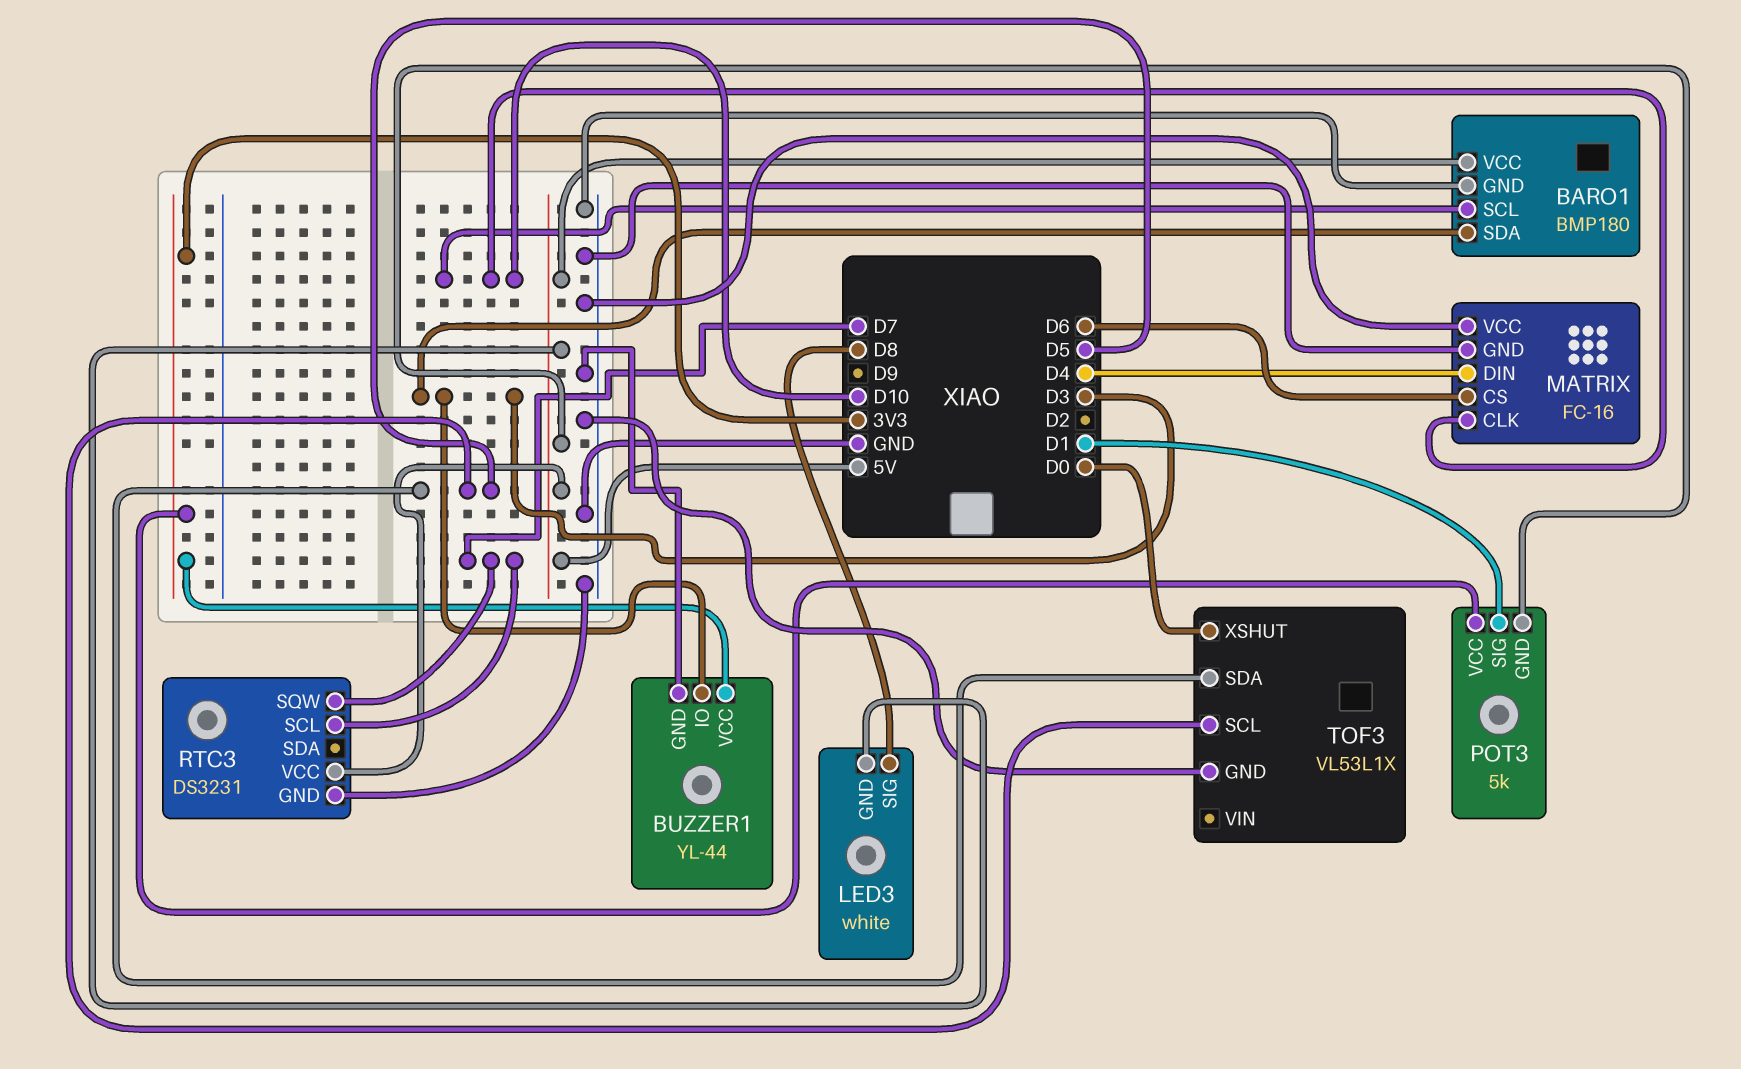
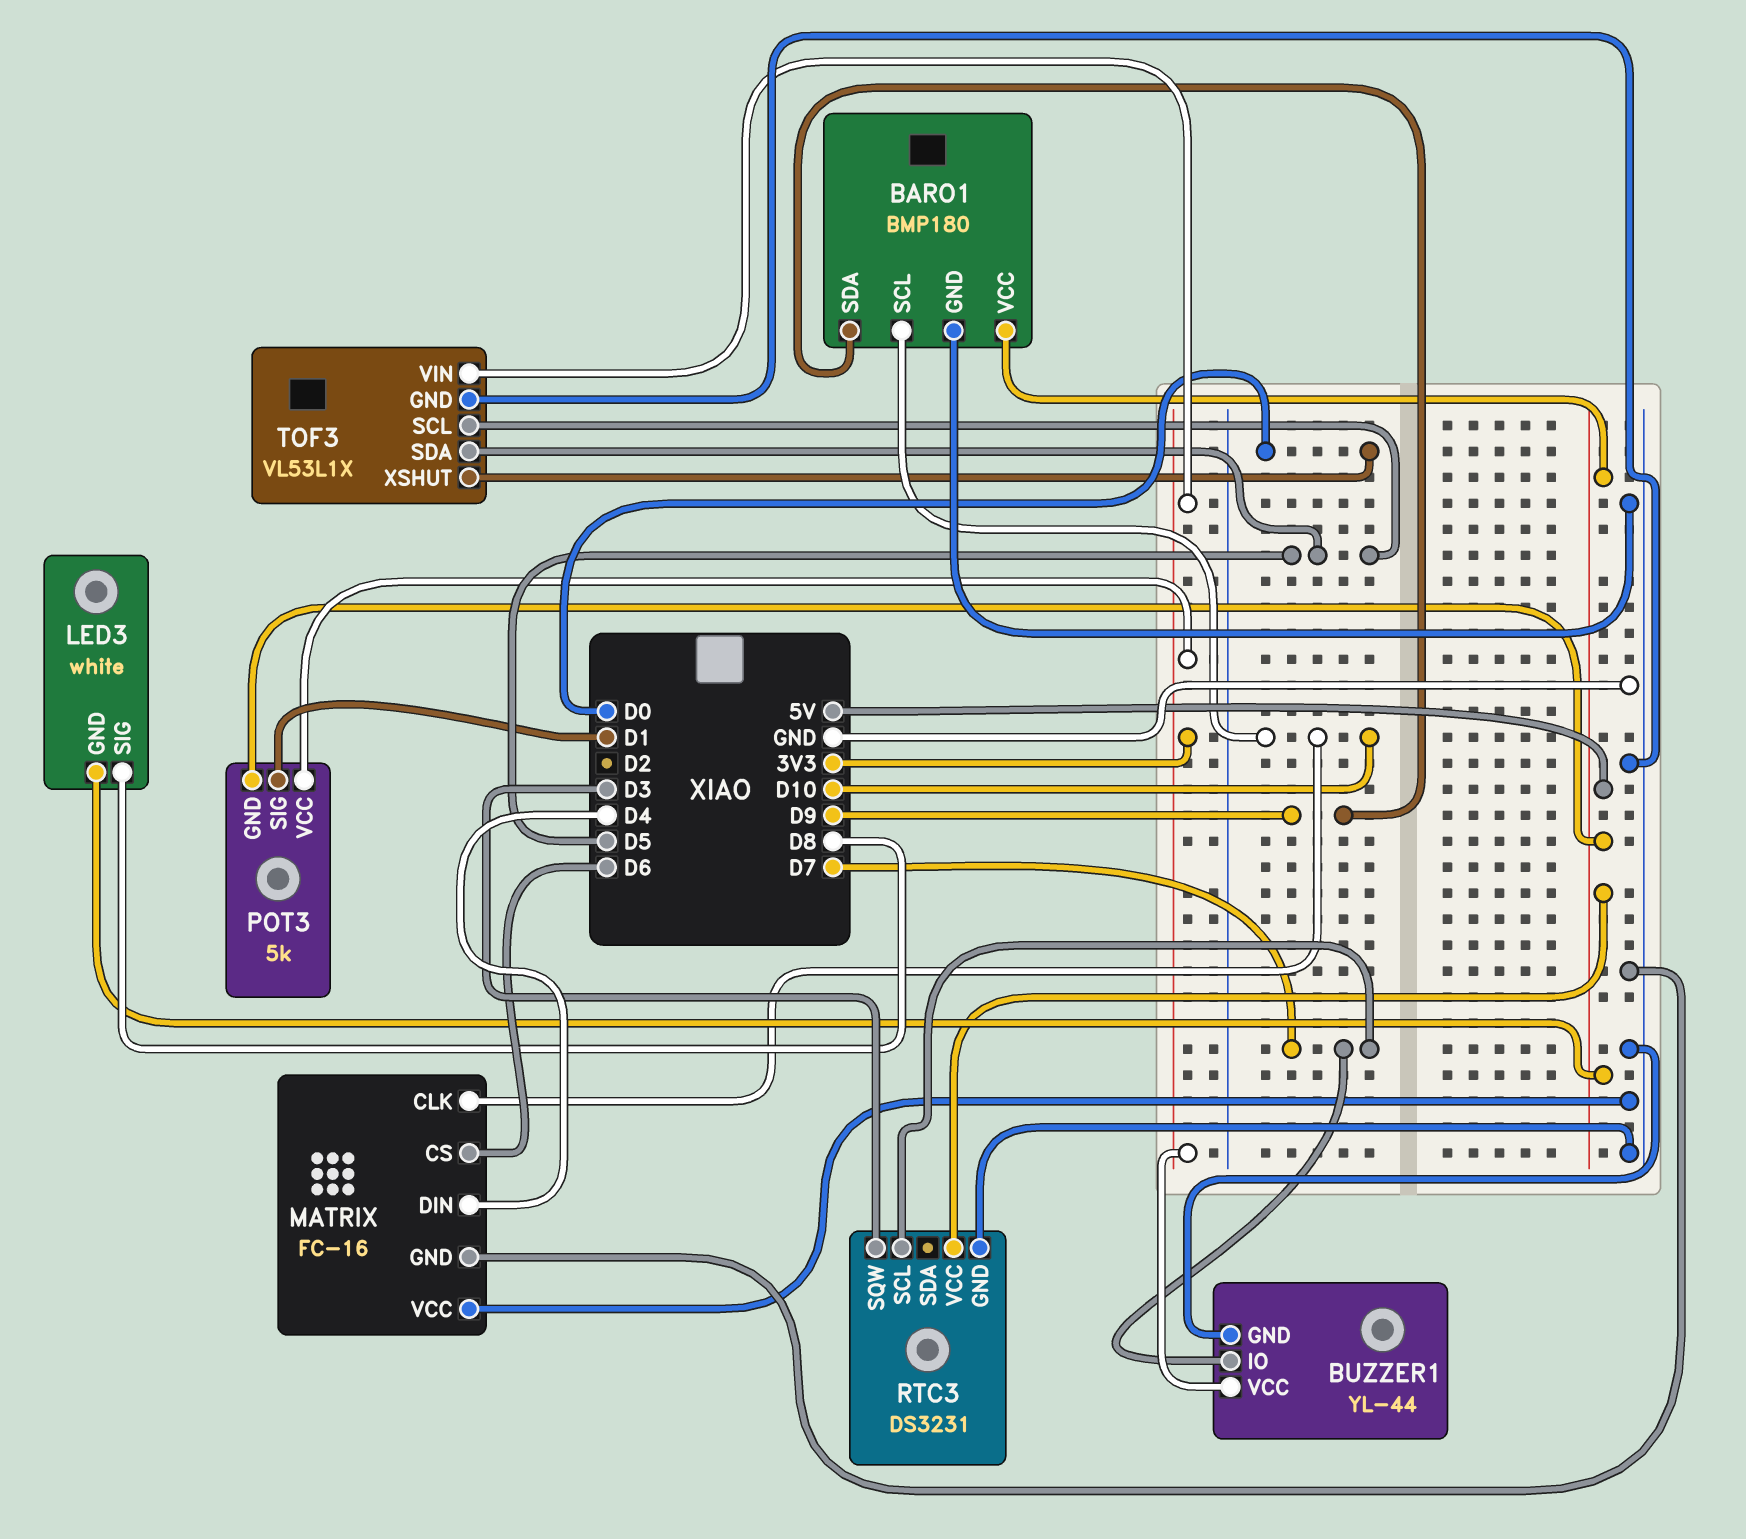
BARO1 pin SDA: D3 -> D9
BUZZER1 pin IO: D3 -> D7
RTC3 pin SQW: D7 -> D3
TOF3 pin VIN: none -> 3V3

